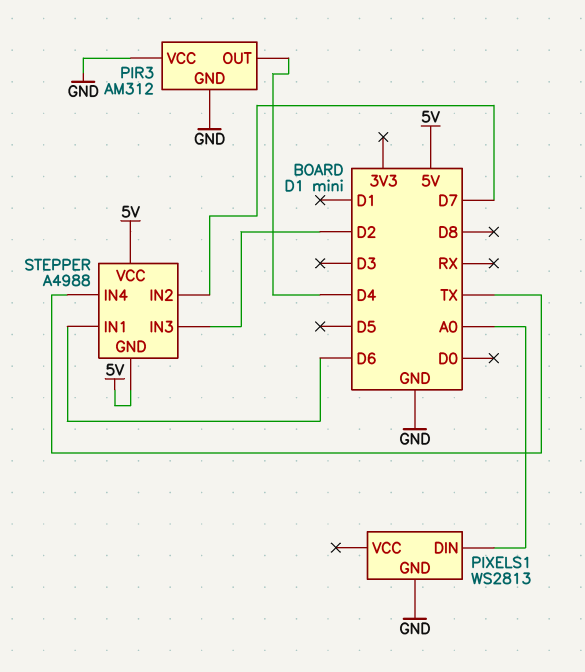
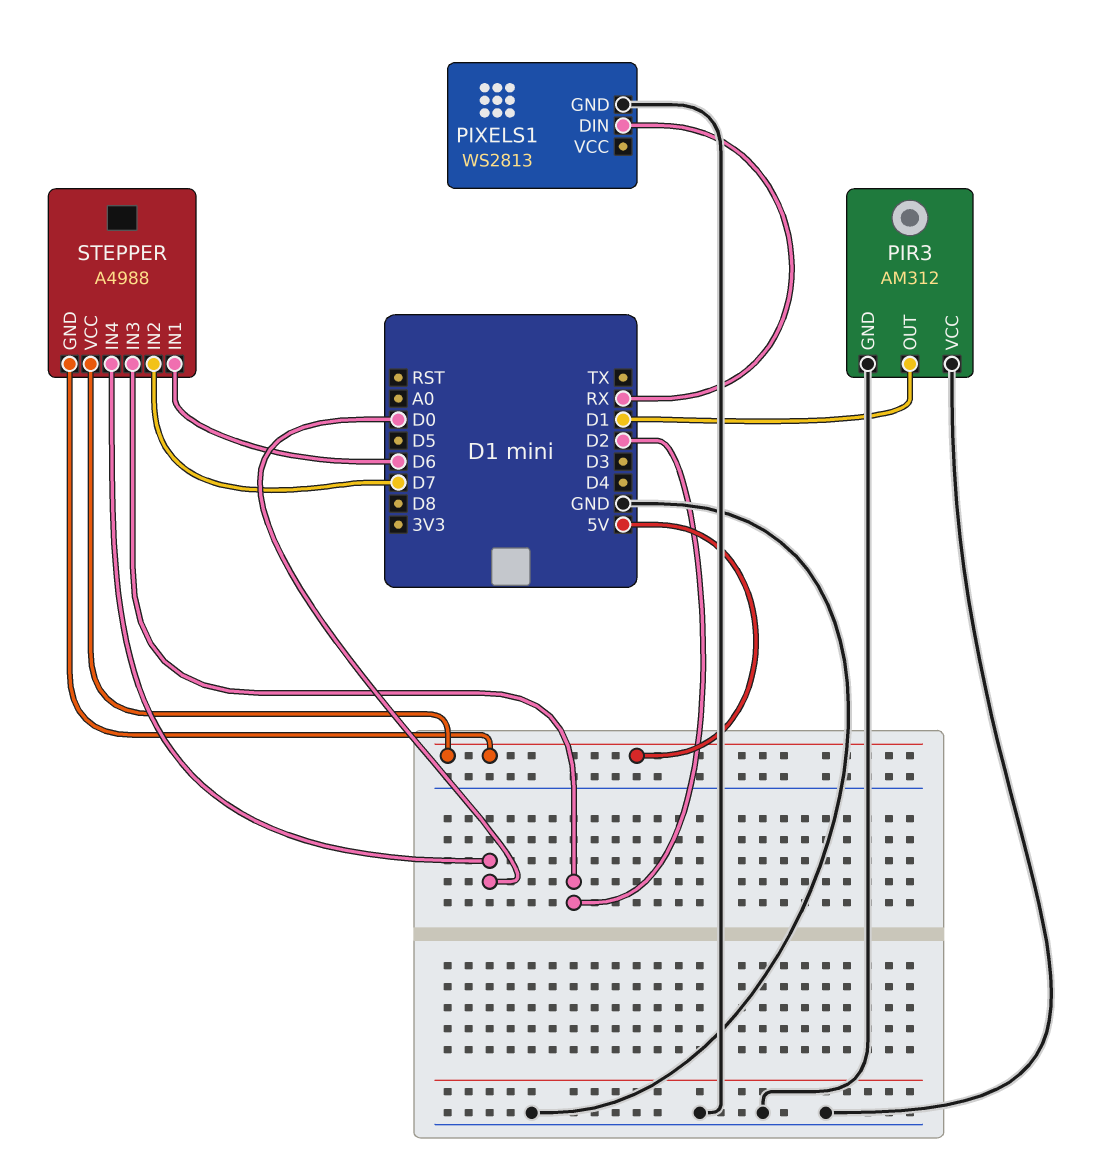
PIR3 pin OUT: D4 -> D1
PIXELS1 pin DIN: A0 -> RX
STEPPER pin IN4: TX -> D0

